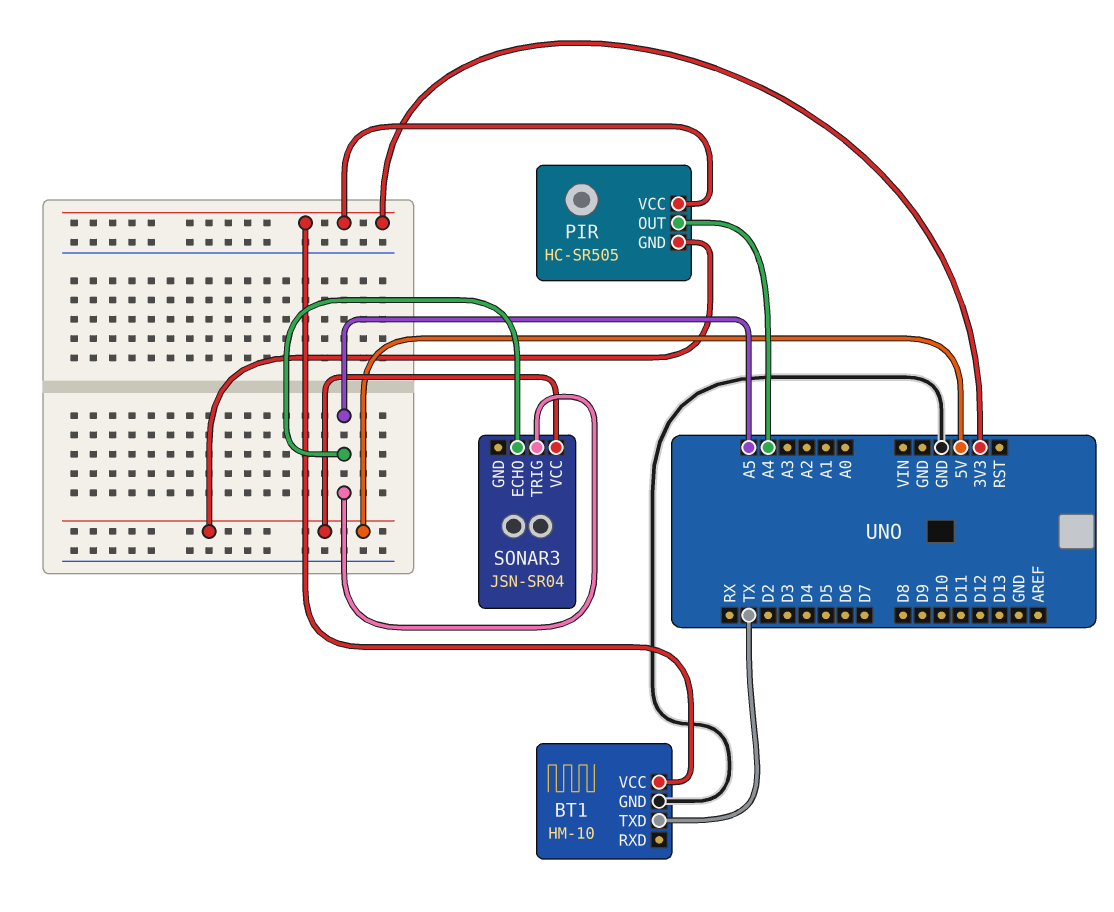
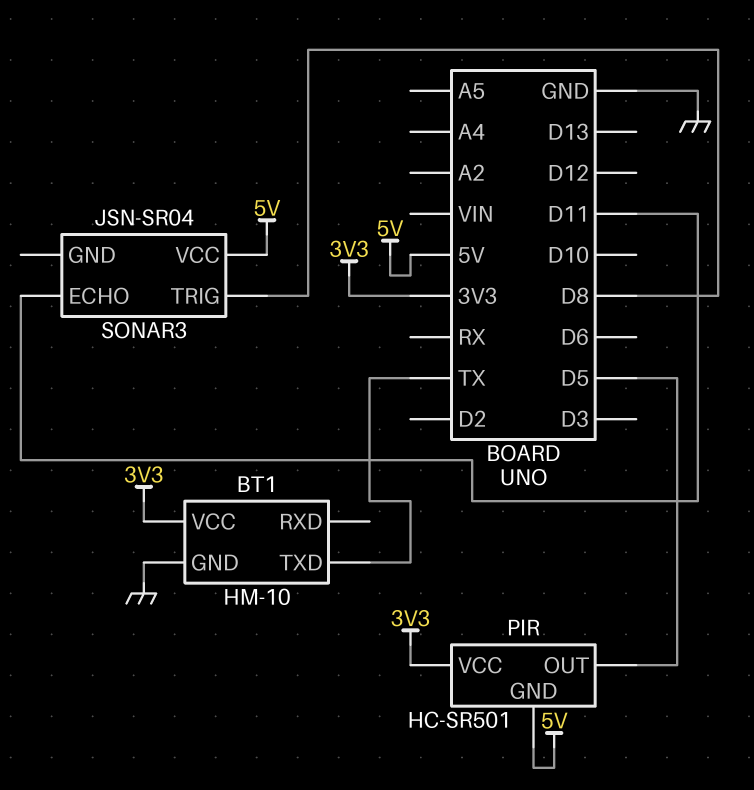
PIR: HC-SR505 -> HC-SR501
PIR pin OUT: A4 -> D5
SONAR3 pin ECHO: A5 -> D11
SONAR3 pin TRIG: A5 -> D8

